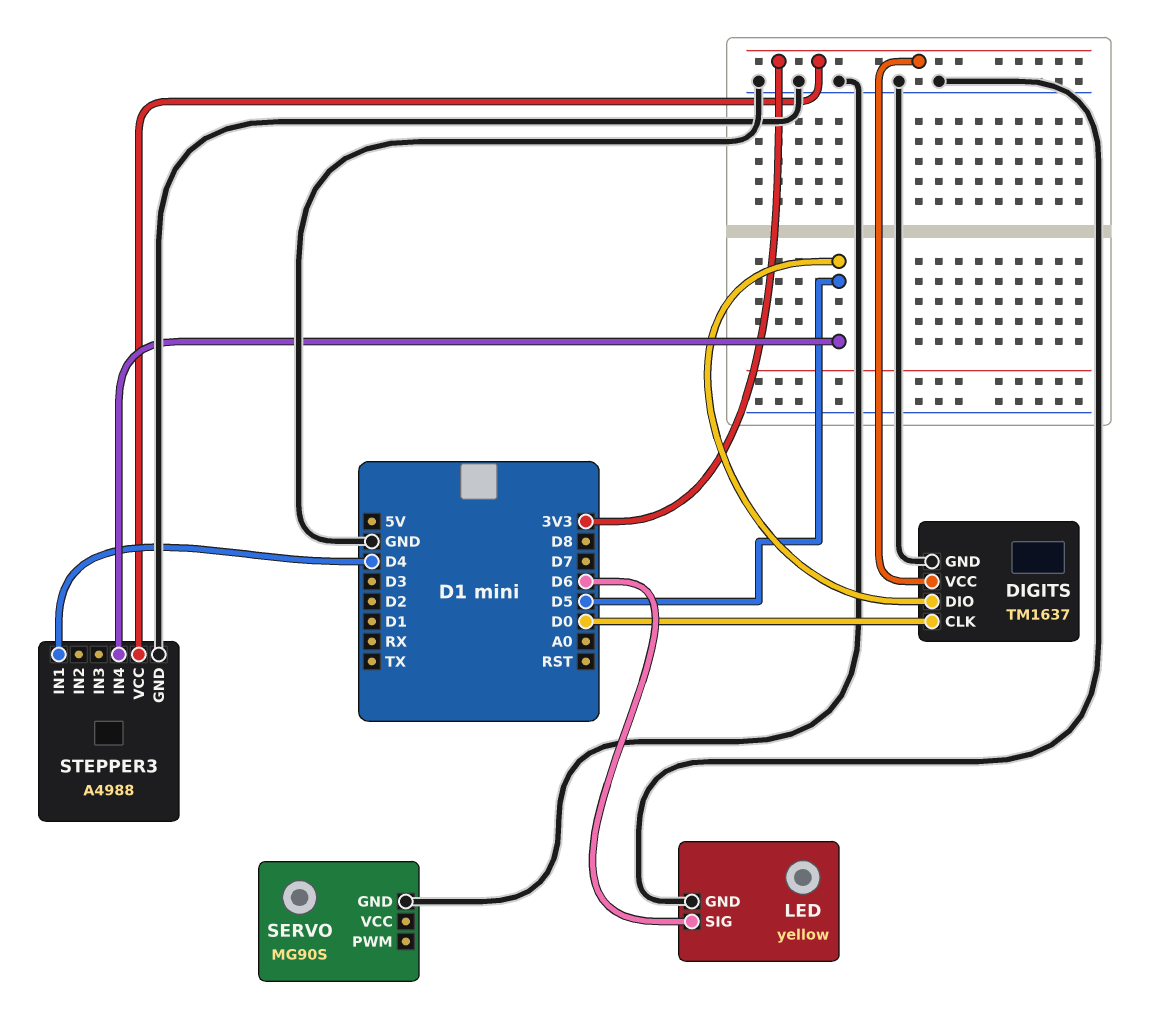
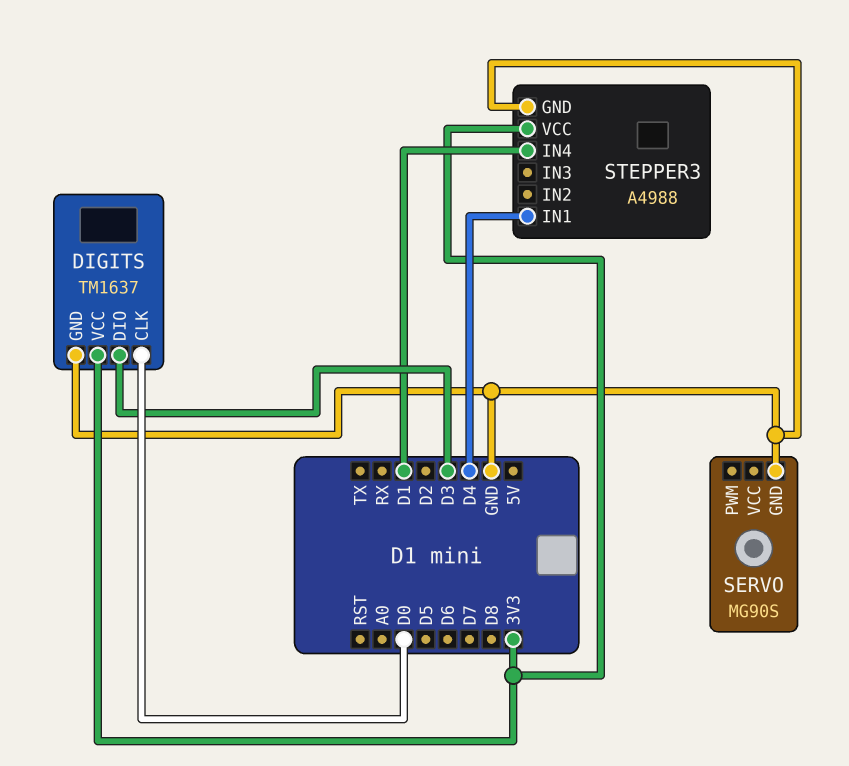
DIGITS pin DIO: D5 -> D3
LED: yellow -> none
LED pin GND: GND -> none
LED pin SIG: D6 -> none
STEPPER3 pin IN4: D5 -> D1

